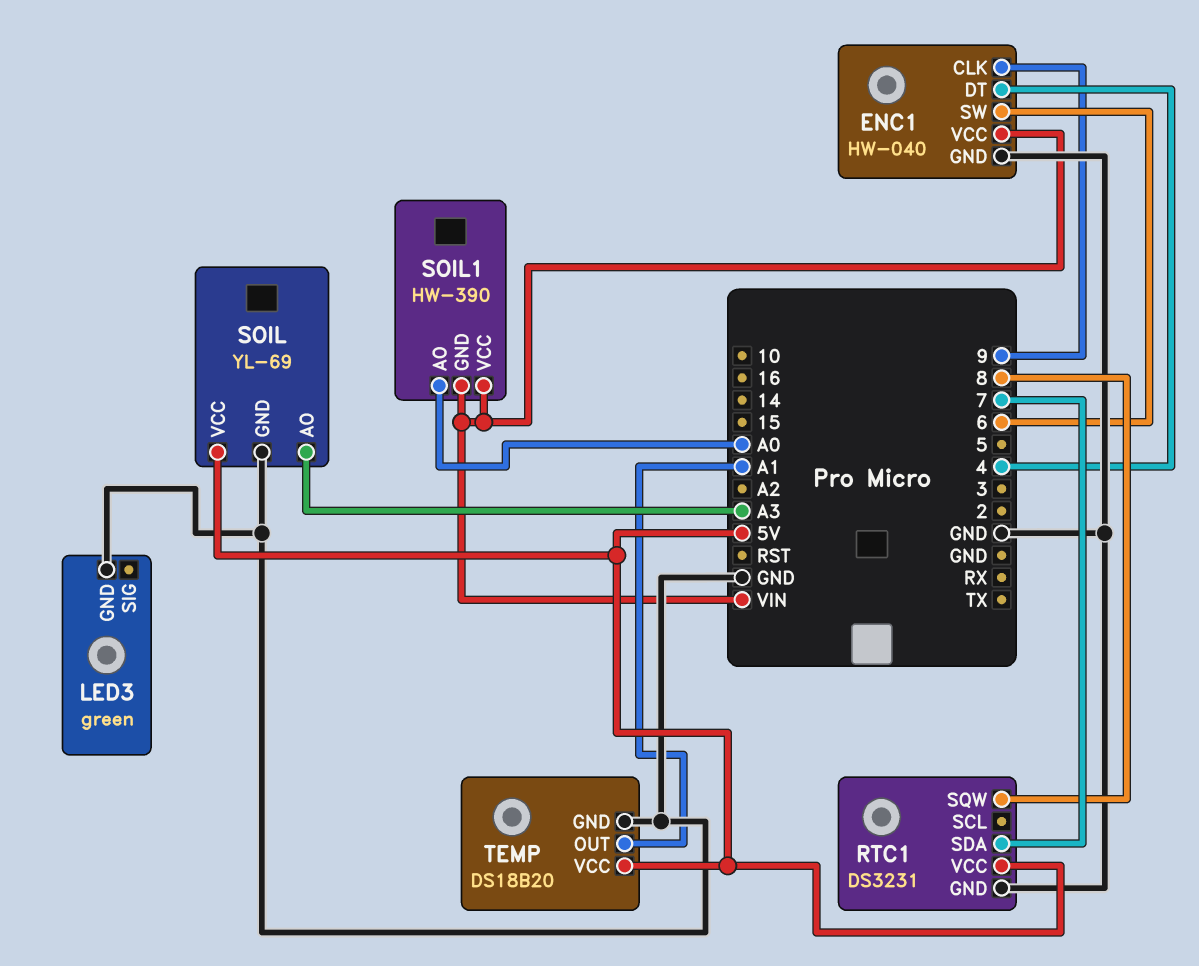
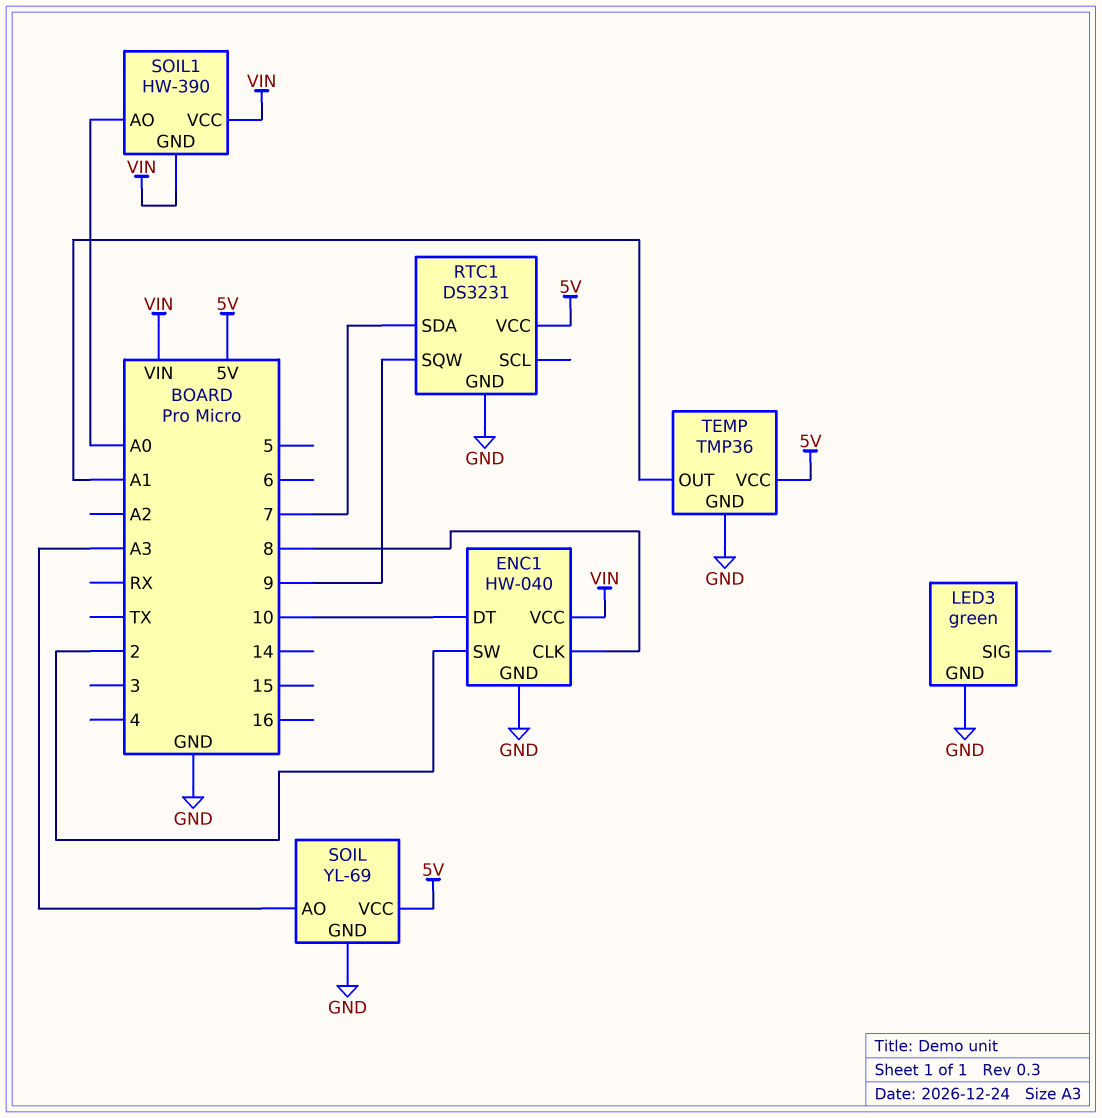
ENC1 pin CLK: 9 -> 8
ENC1 pin DT: 4 -> 10
ENC1 pin SW: 6 -> 2
RTC1 pin SQW: 8 -> 9
TEMP: DS18B20 -> TMP36

